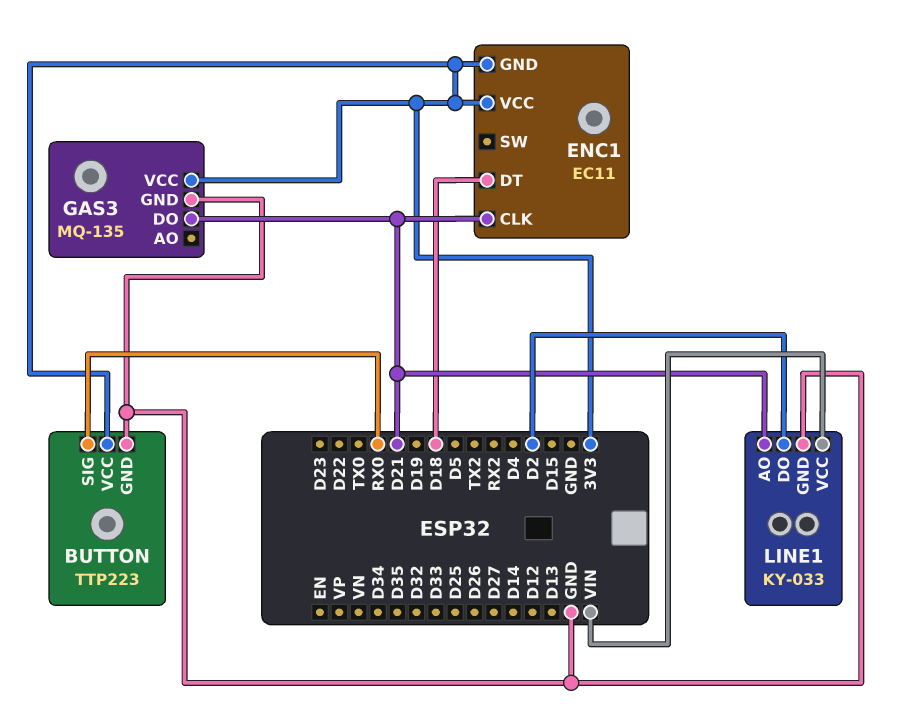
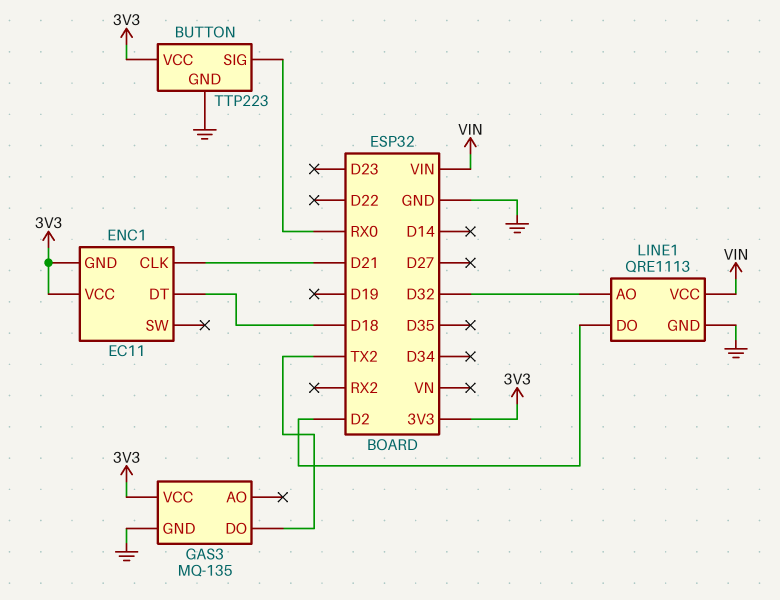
GAS3 pin DO: D21 -> TX2
LINE1: KY-033 -> QRE1113
LINE1 pin AO: D21 -> D32

